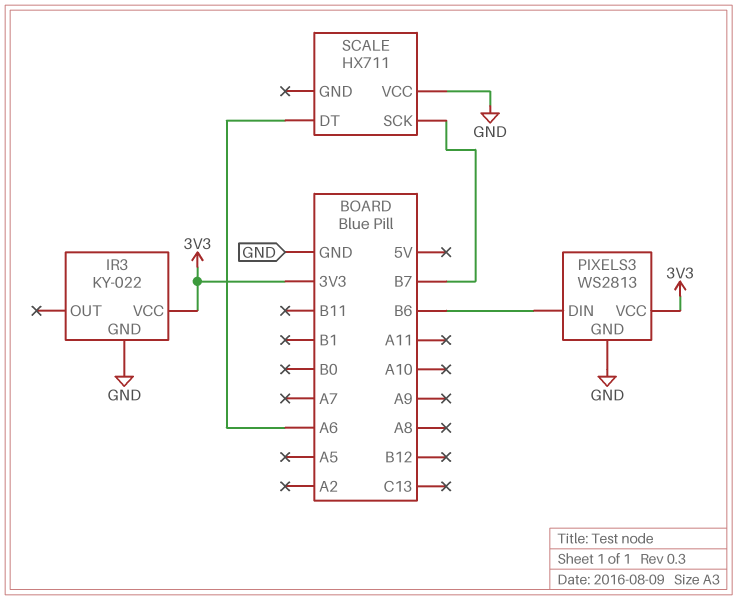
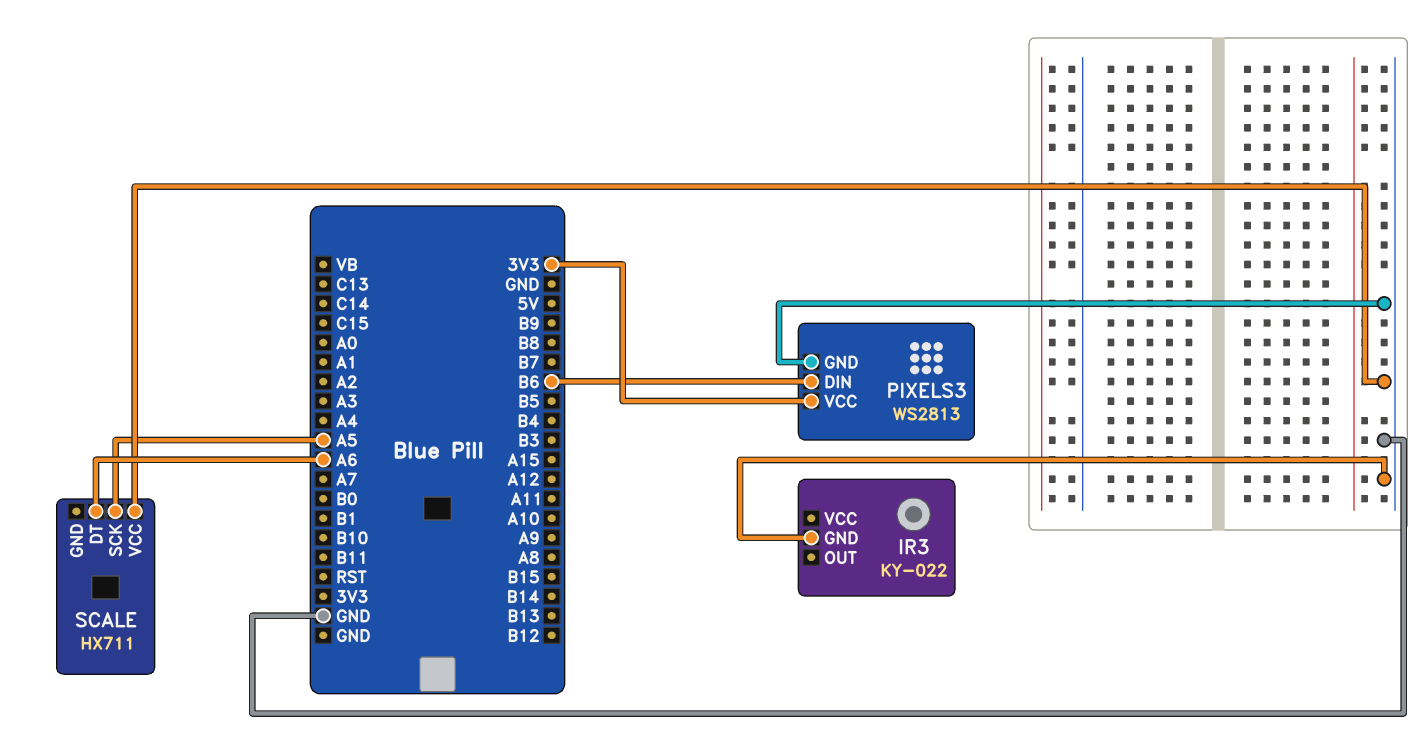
IR3 pin VCC: 3V3 -> none
SCALE pin SCK: B7 -> A5

